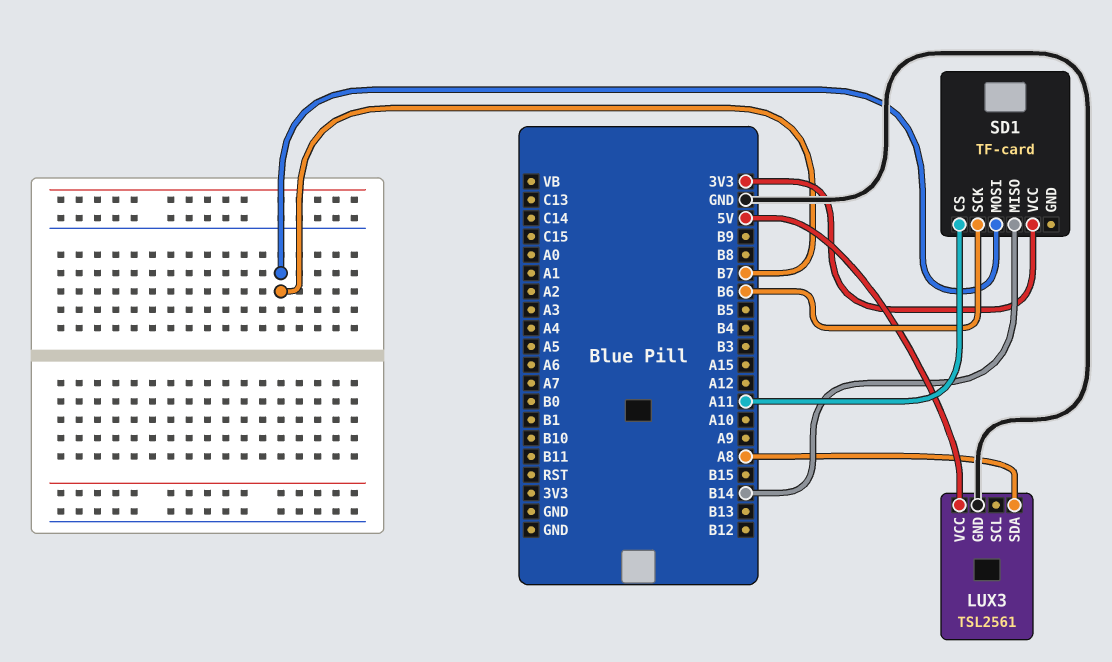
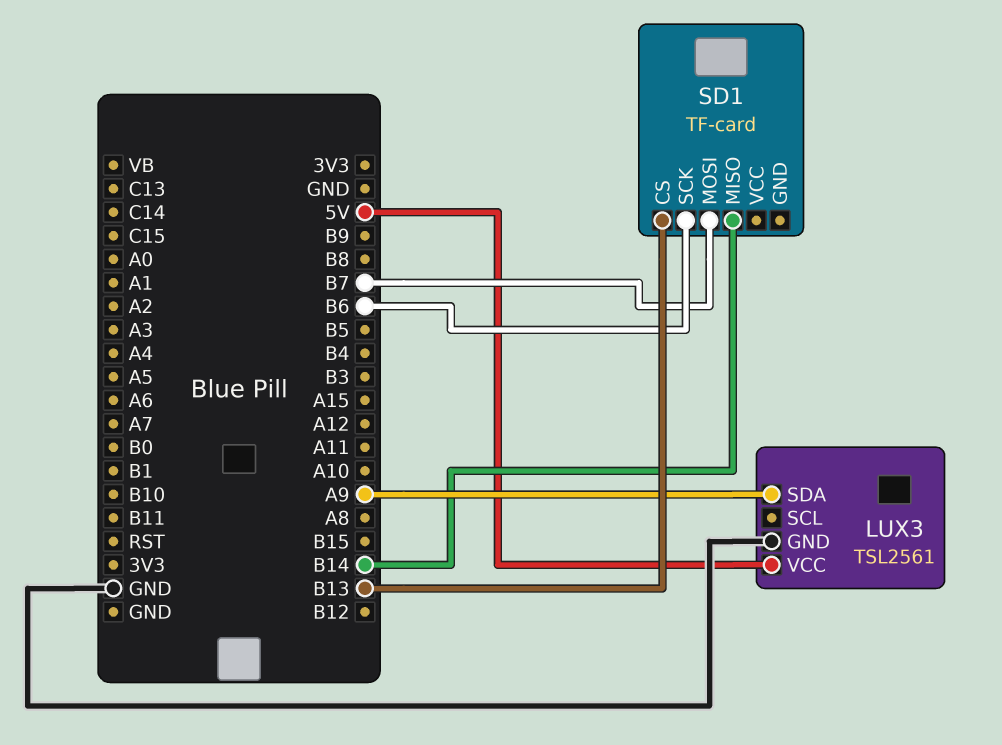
LUX3 pin SDA: A8 -> A9
SD1 pin CS: A11 -> B13
SD1 pin VCC: 3V3 -> none

